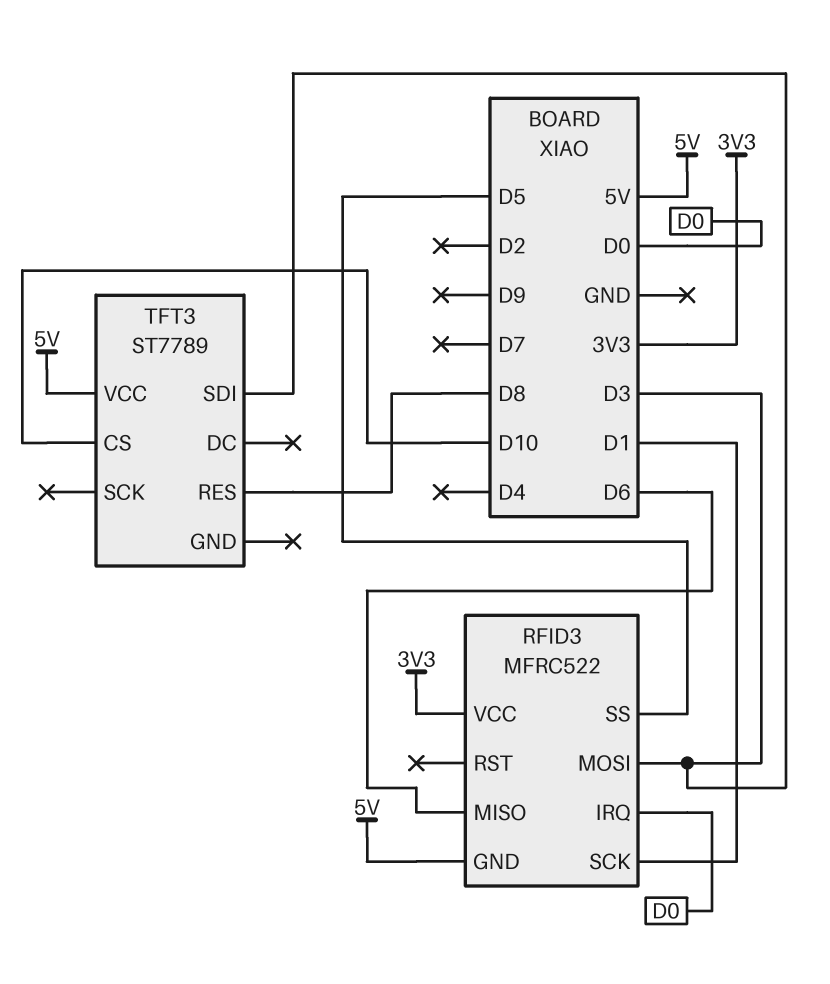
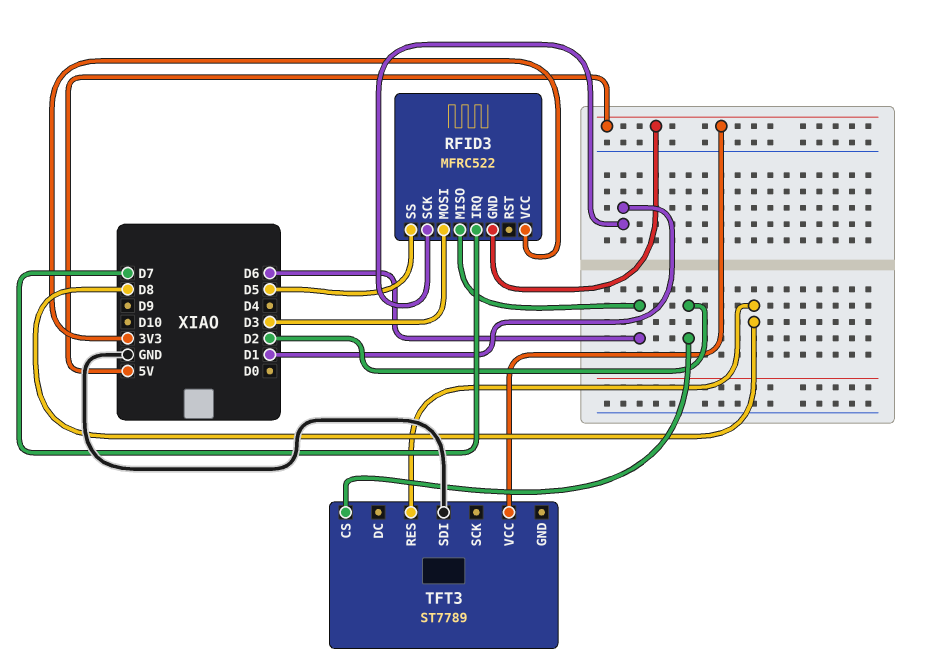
RFID3 pin IRQ: D0 -> D7
TFT3 pin CS: D10 -> D2
TFT3 pin SDI: D3 -> GND

